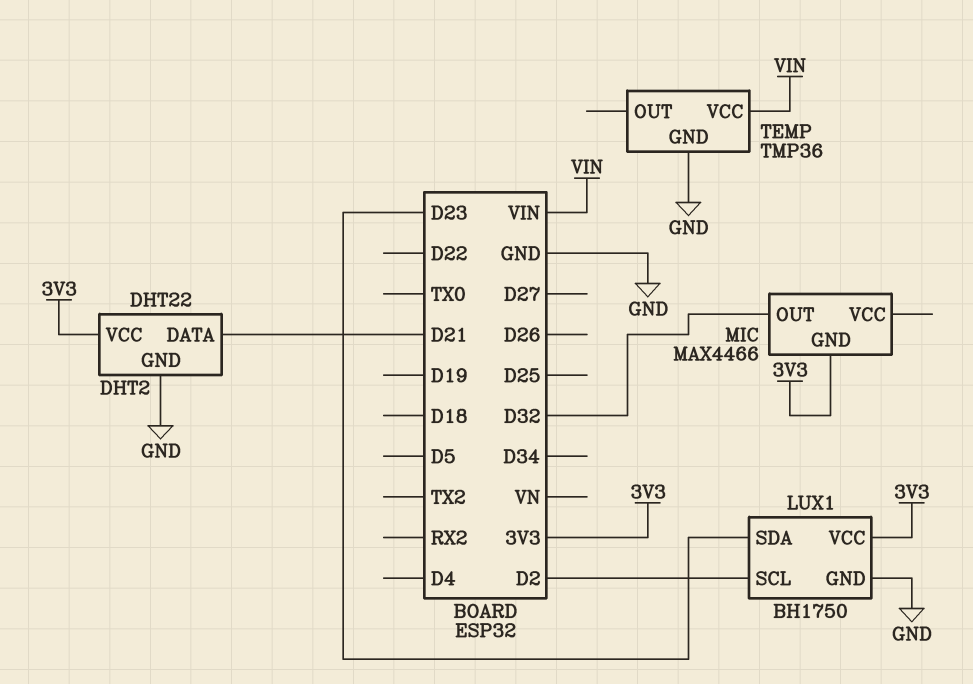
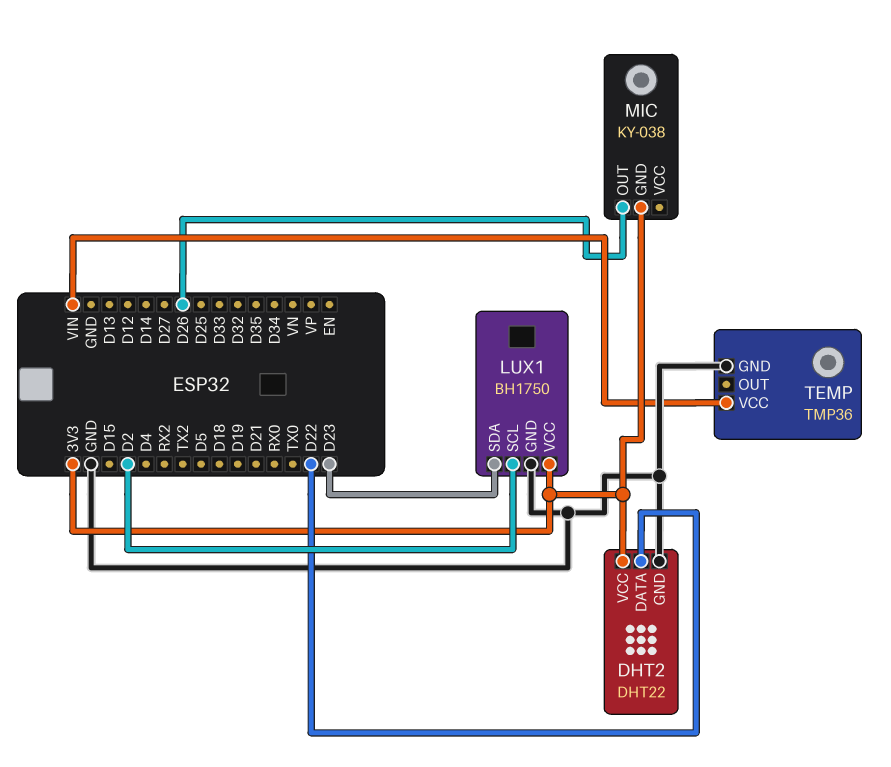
DHT2 pin DATA: D21 -> D22
MIC: MAX4466 -> KY-038
MIC pin OUT: D32 -> D26

